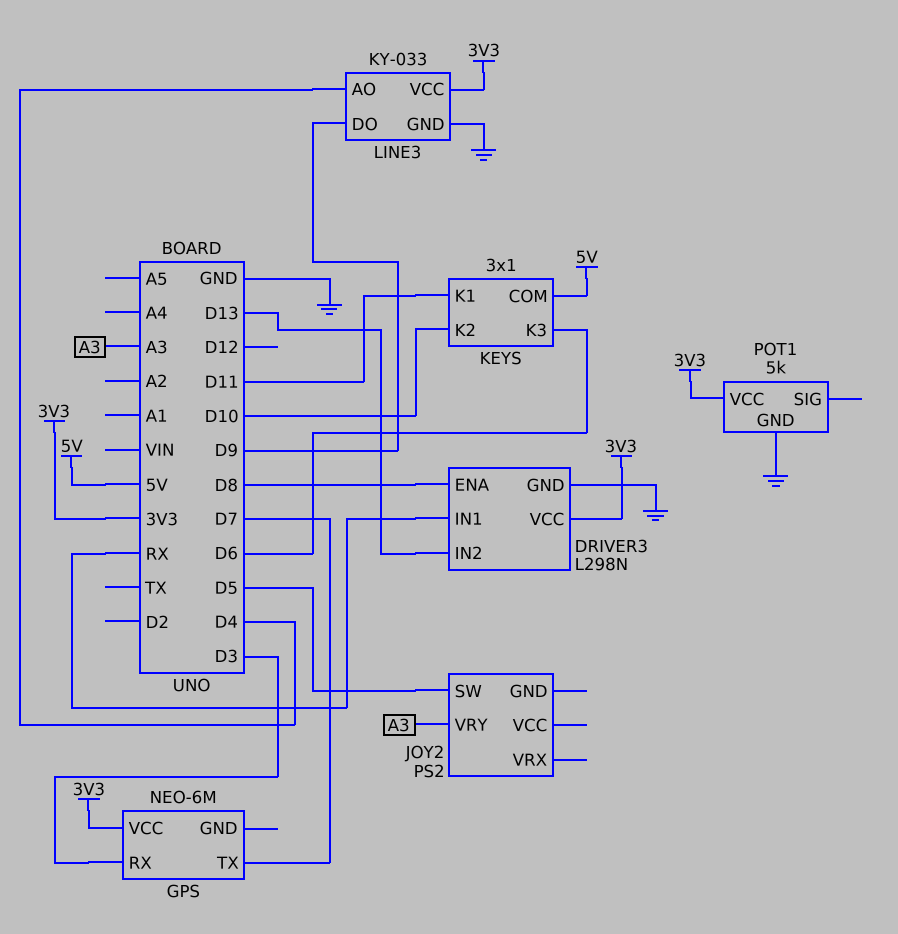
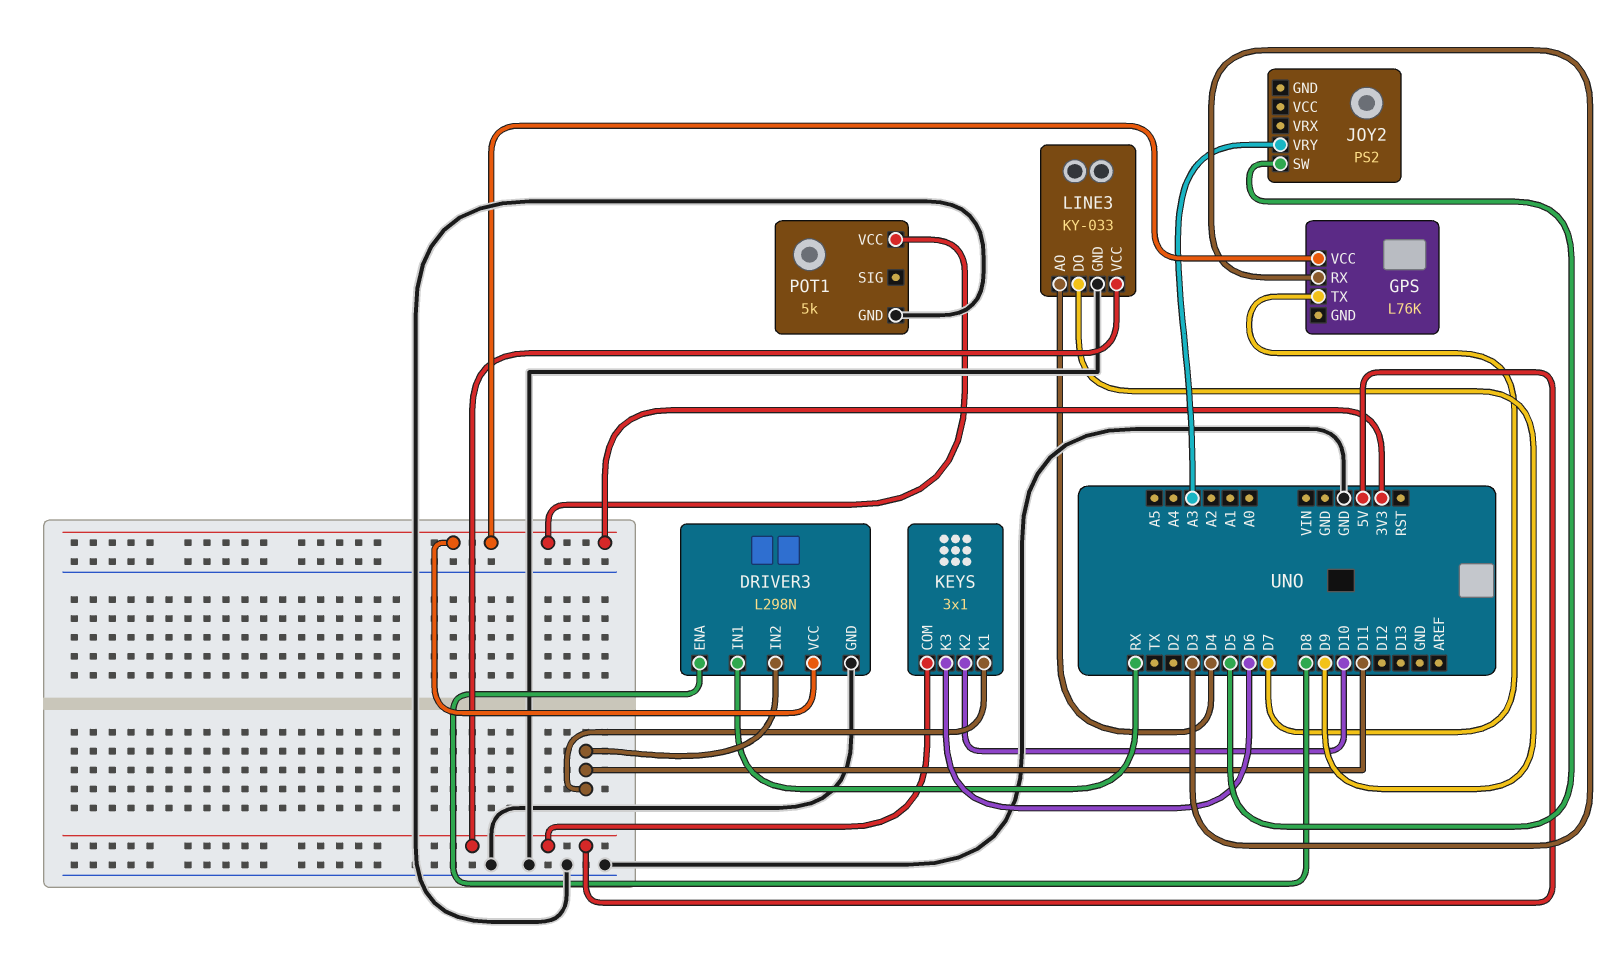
DRIVER3 pin IN2: D13 -> D11
GPS: NEO-6M -> L76K
LINE3 pin VCC: 3V3 -> 5V

